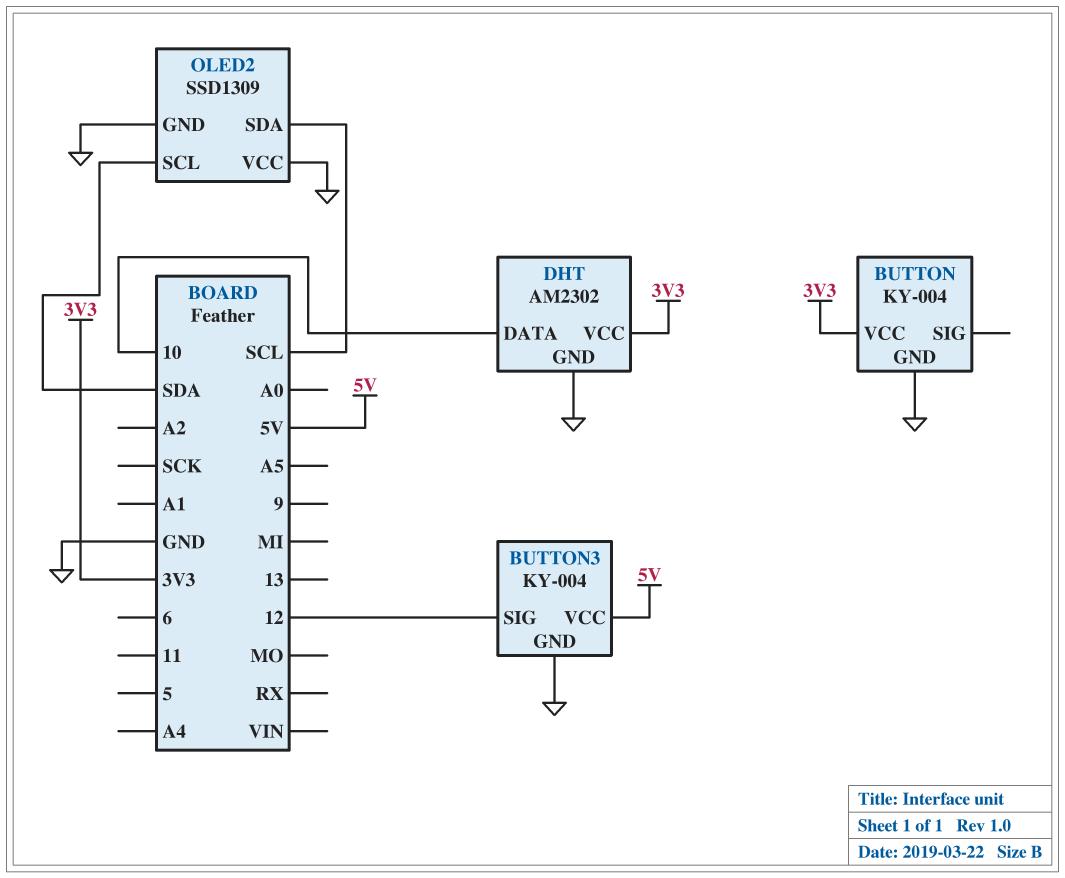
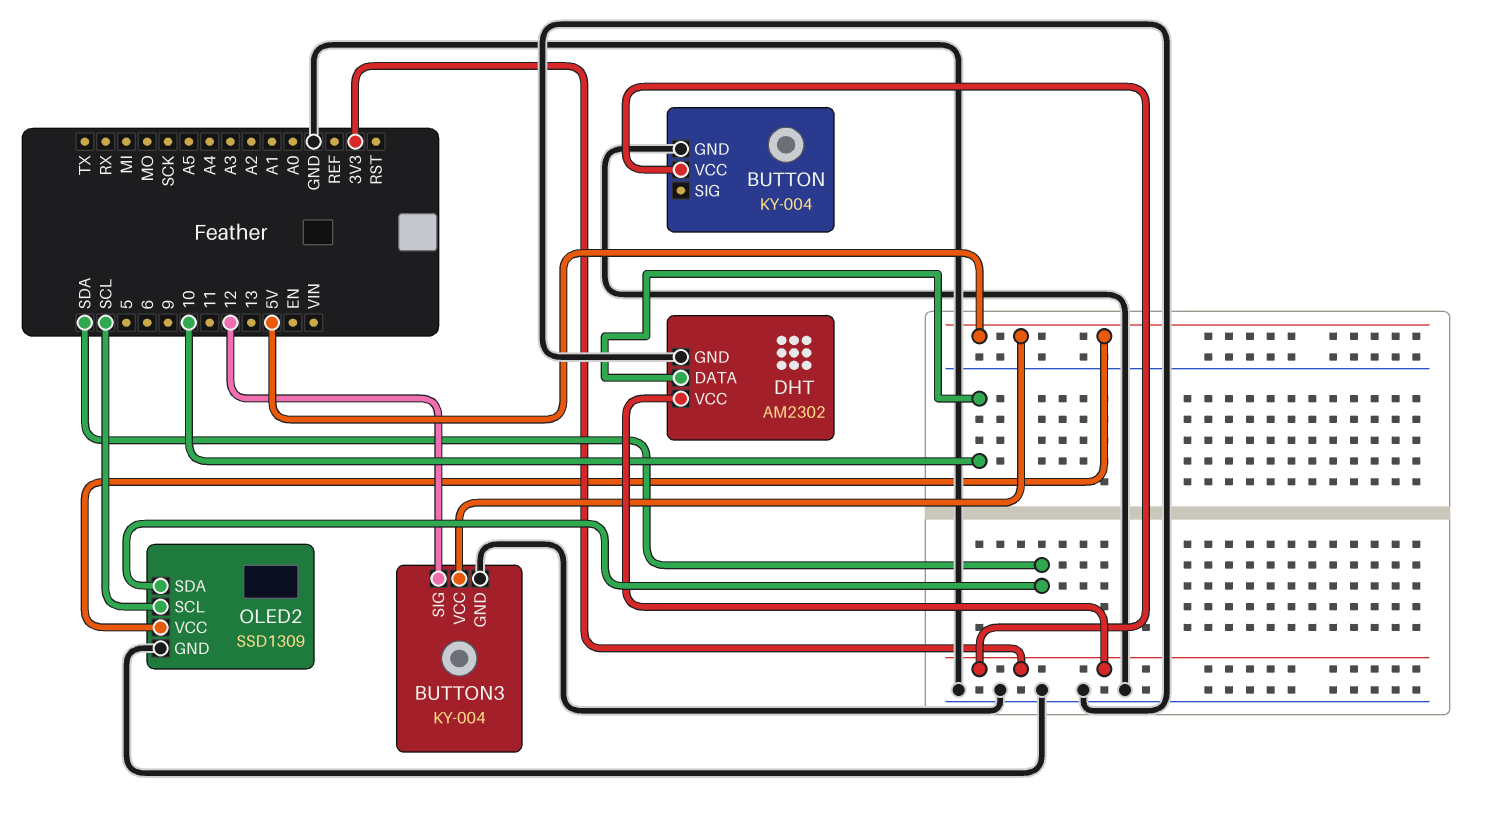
OLED2 pin SCL: SDA -> SCL
OLED2 pin SDA: SCL -> SDA
OLED2 pin VCC: GND -> 5V

